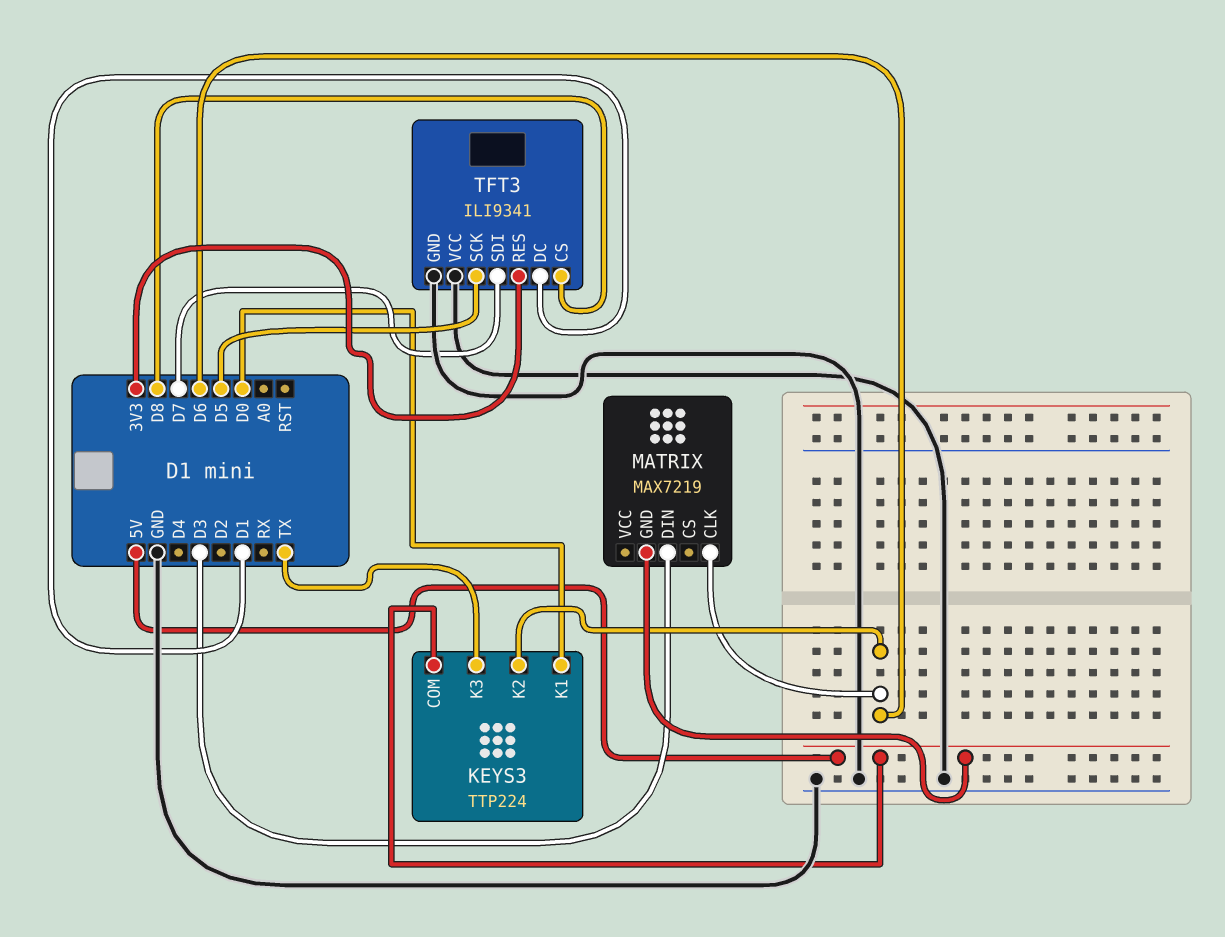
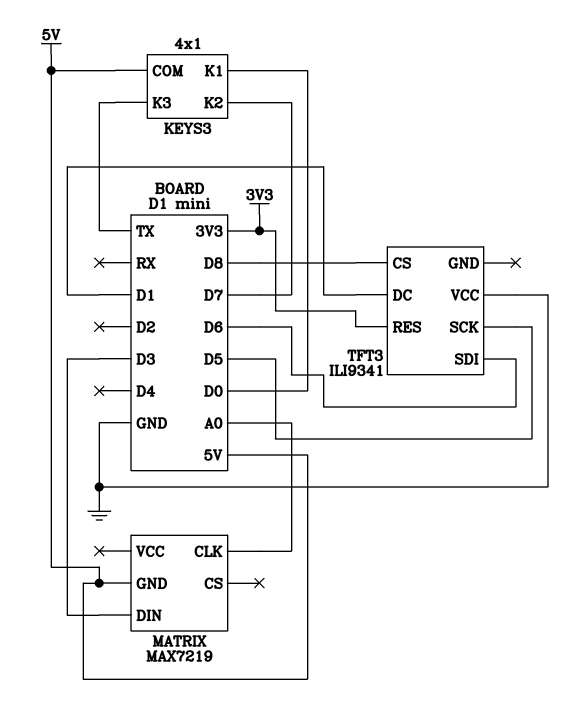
KEYS3: TTP224 -> 4x1
KEYS3 pin K2: D6 -> D7
MATRIX pin CLK: D6 -> A0
TFT3 pin GND: GND -> none
TFT3 pin SDI: D7 -> D6

